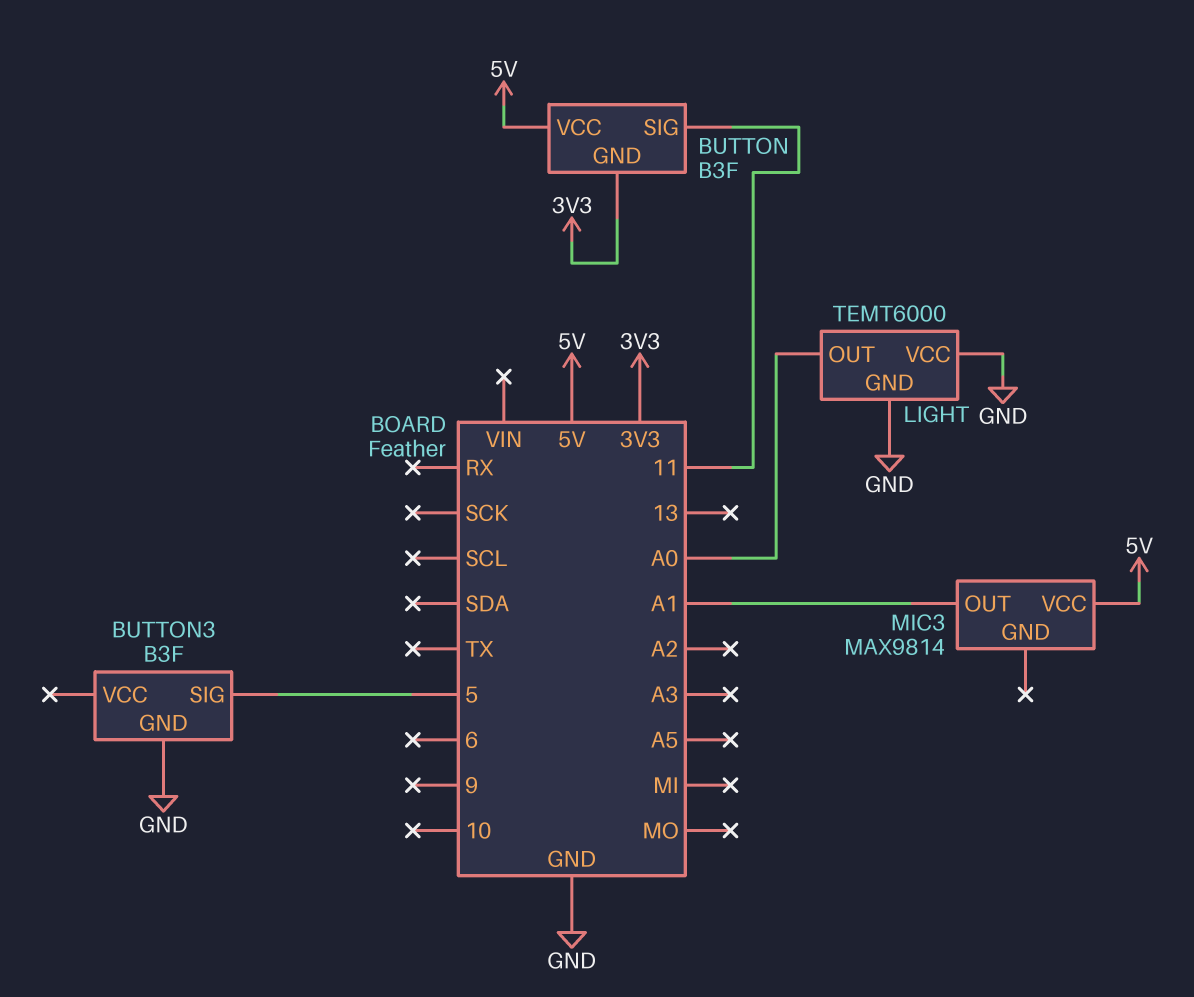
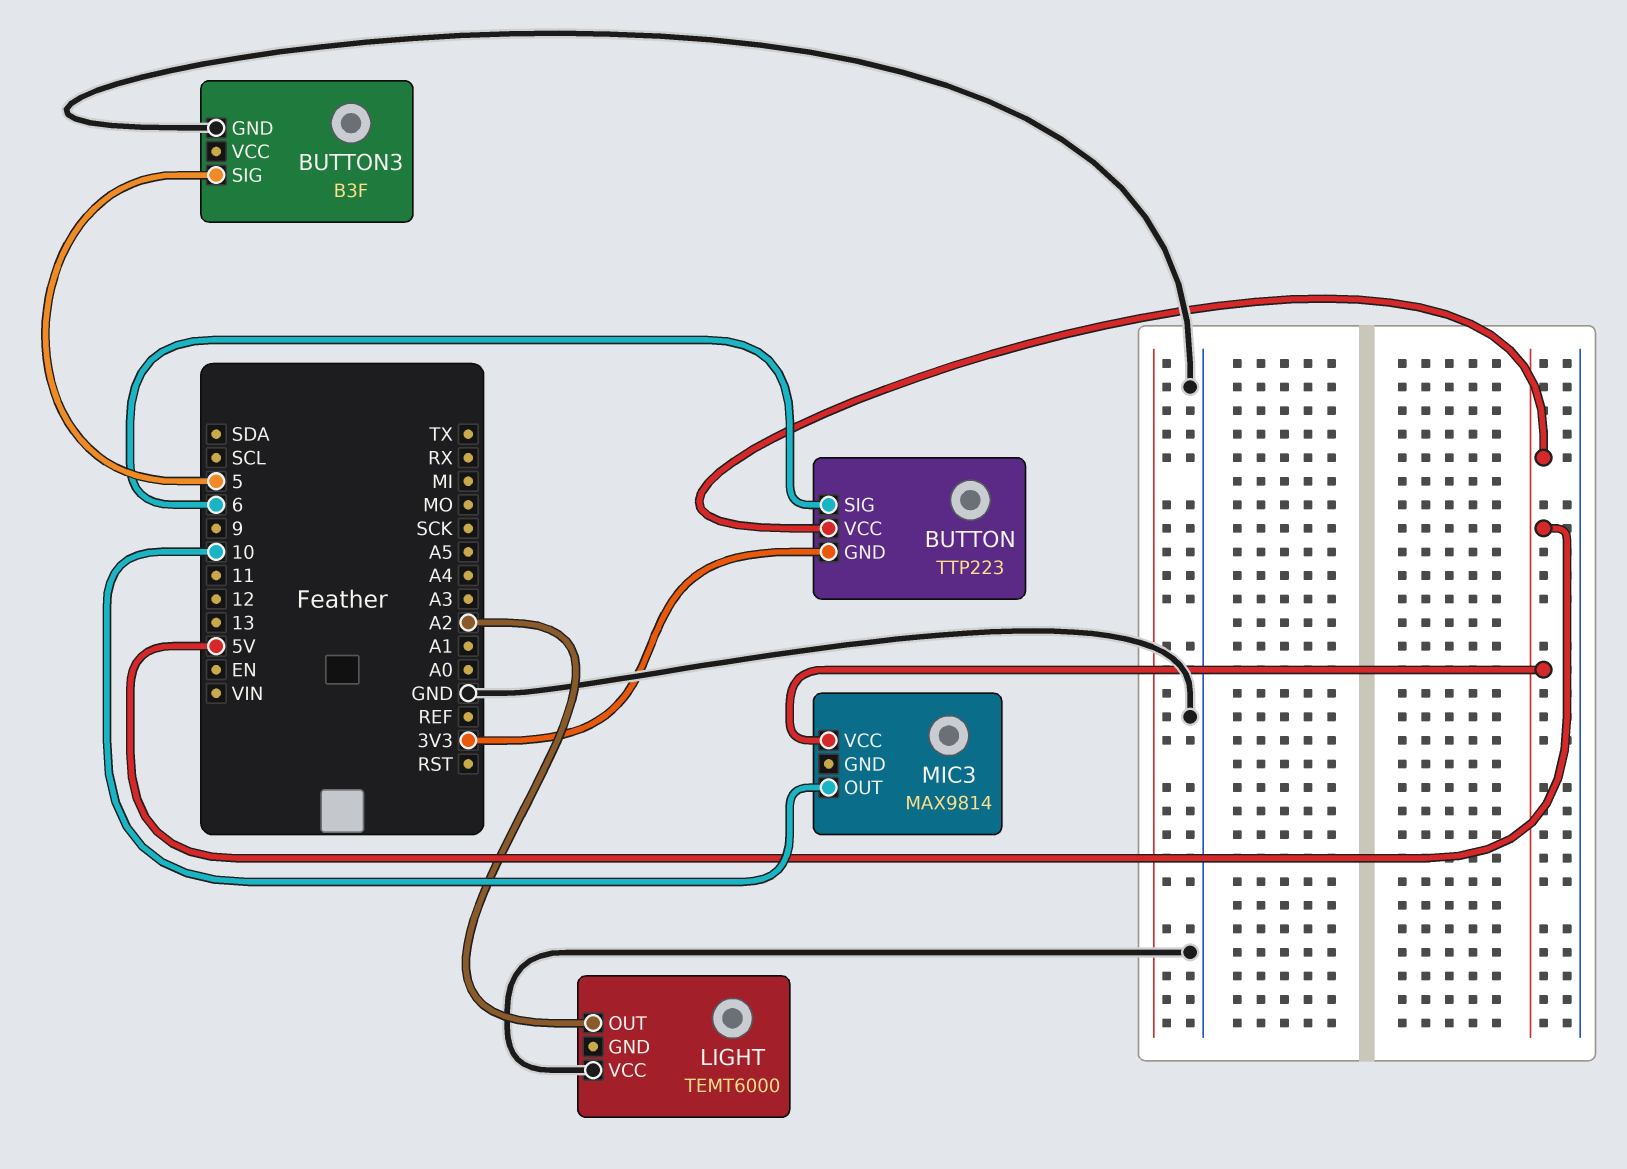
BUTTON: B3F -> TTP223
BUTTON pin SIG: 11 -> 6
LIGHT pin GND: GND -> none
LIGHT pin OUT: A0 -> A2
MIC3 pin OUT: A1 -> 10

